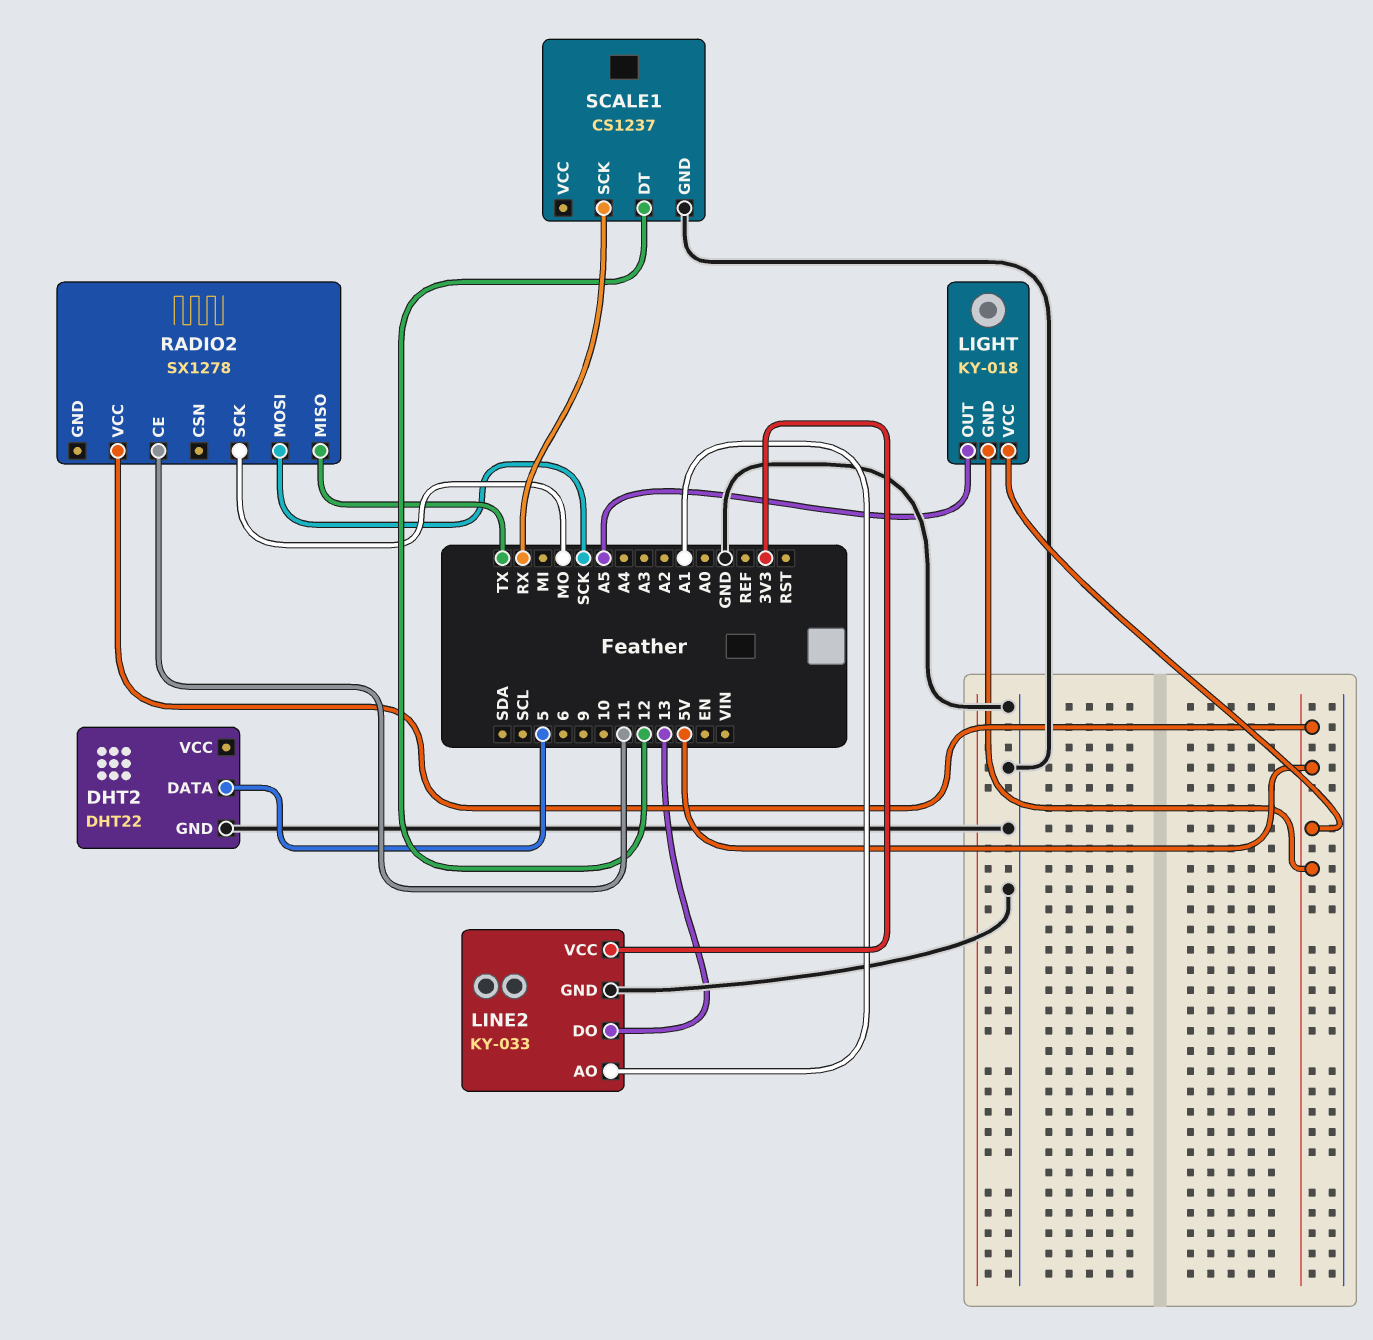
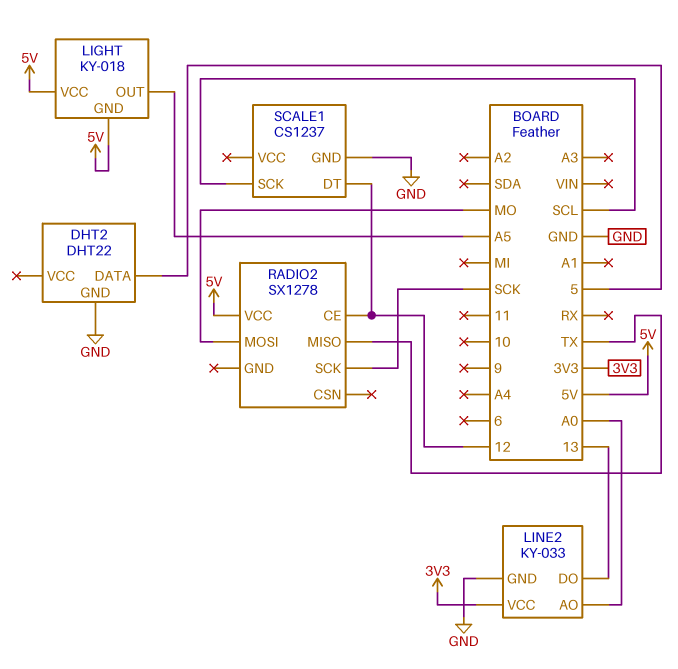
LINE2 pin AO: A1 -> A0
RADIO2 pin CE: 11 -> 12
RADIO2 pin MOSI: SCK -> MO
RADIO2 pin SCK: MO -> SCK
SCALE1 pin SCK: RX -> SCL

